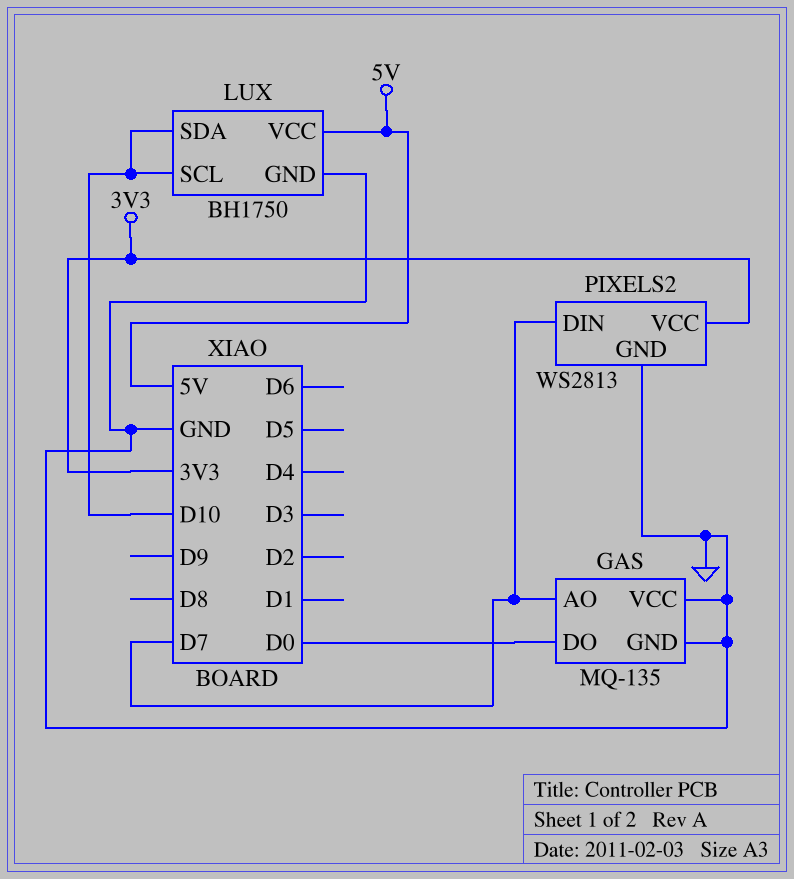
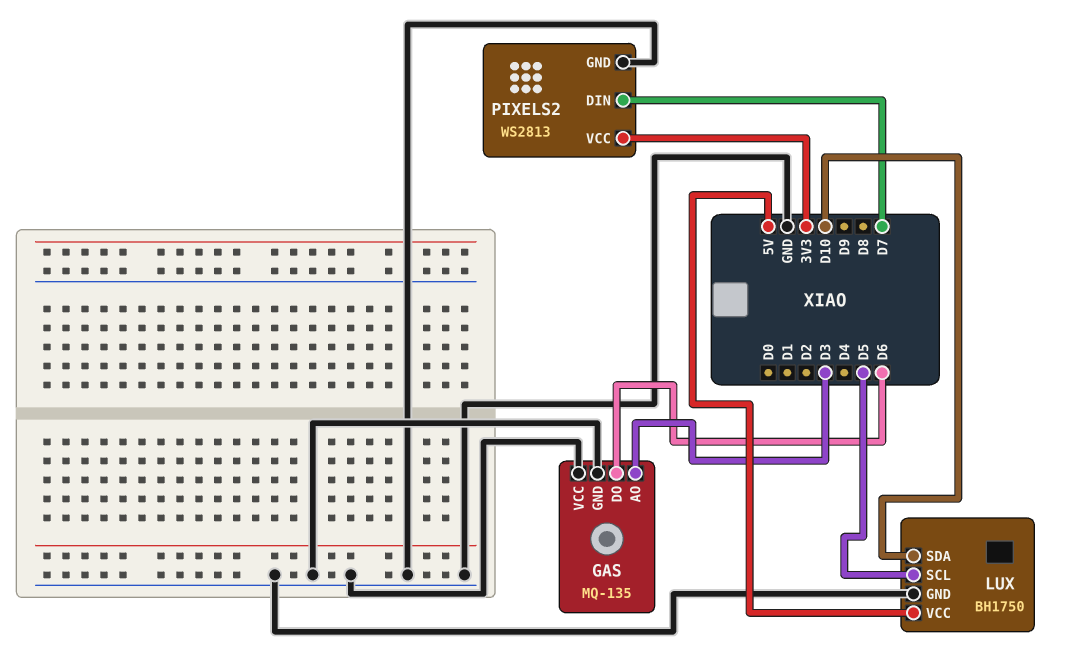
GAS pin AO: D7 -> D3
GAS pin DO: D0 -> D6
LUX pin SCL: D10 -> D5

